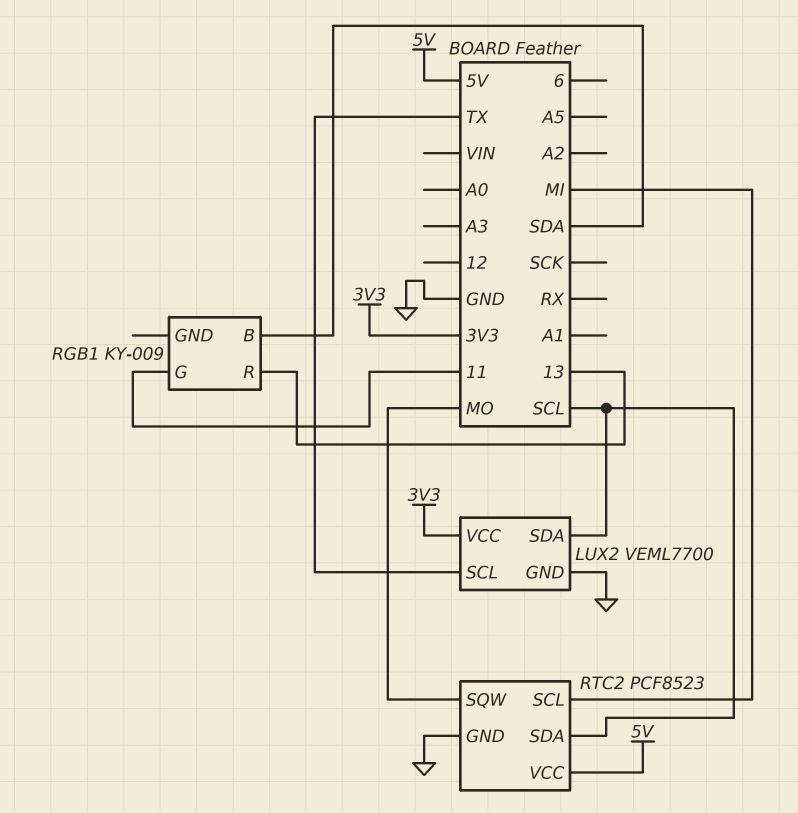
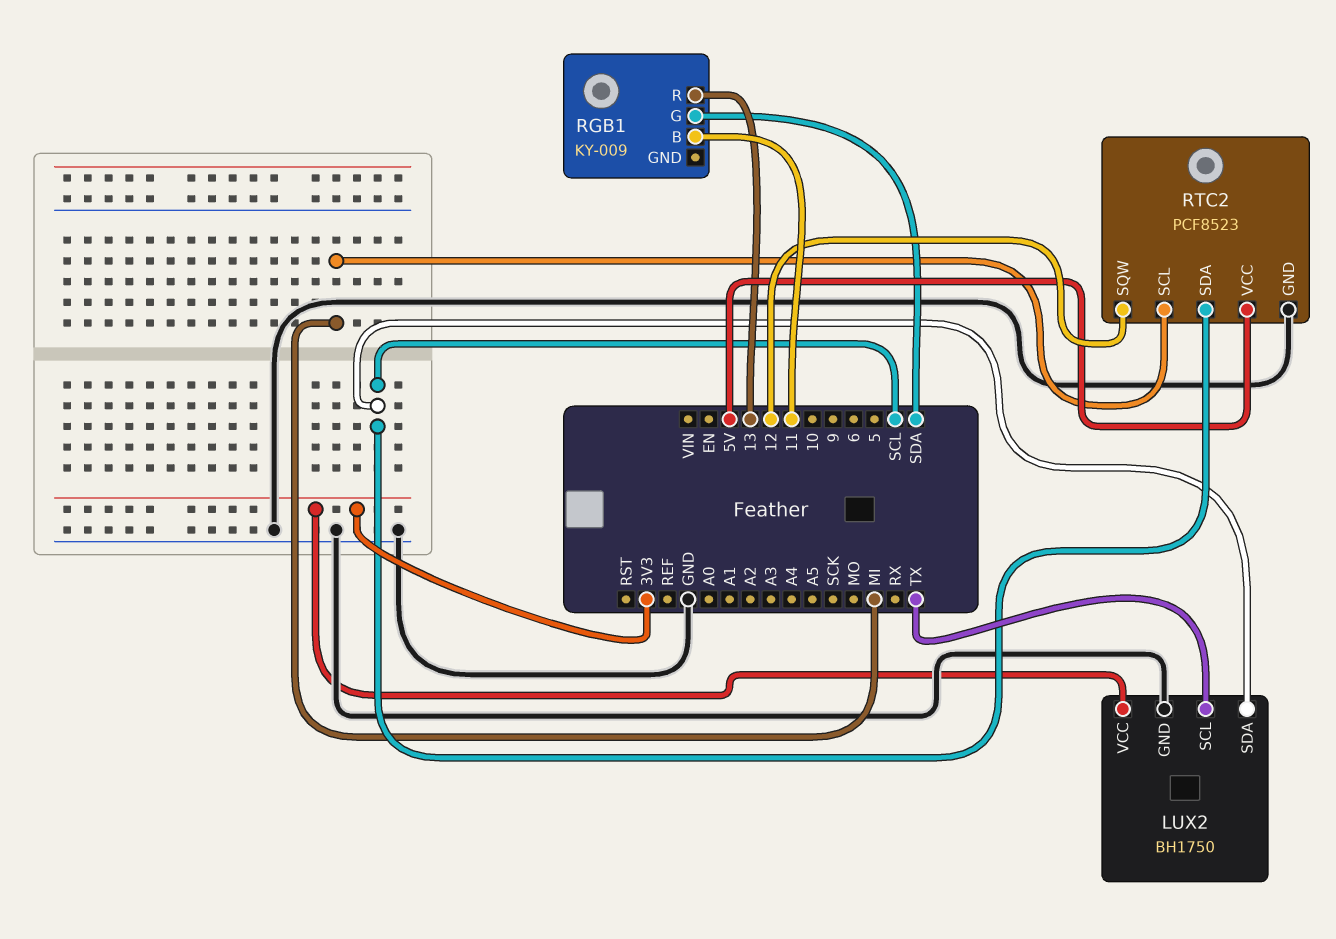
LUX2: VEML7700 -> BH1750
RGB1 pin B: SDA -> 11
RGB1 pin G: 11 -> SDA
RTC2 pin SQW: MO -> 12

